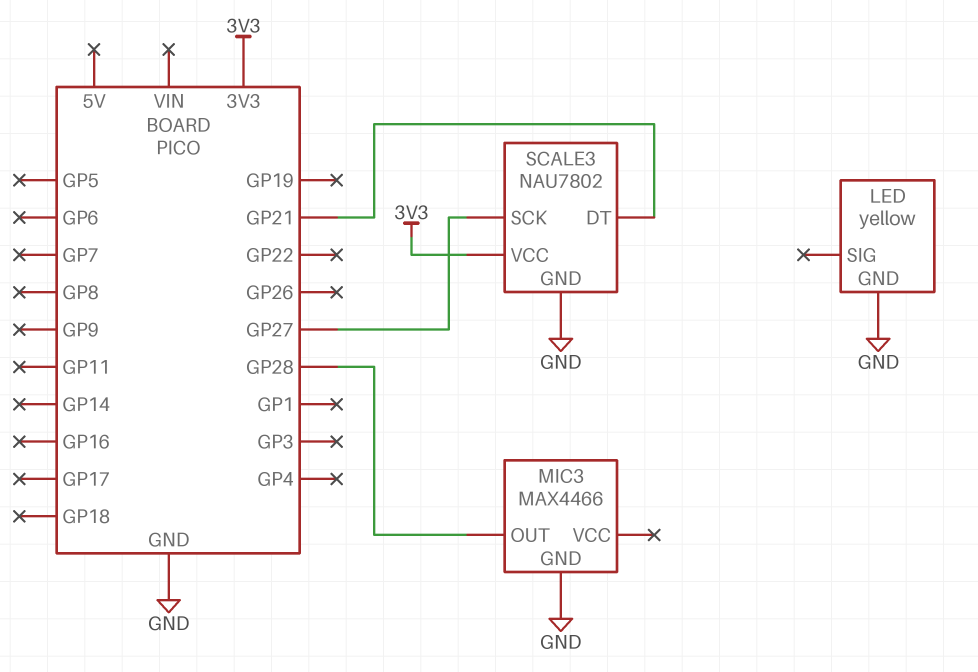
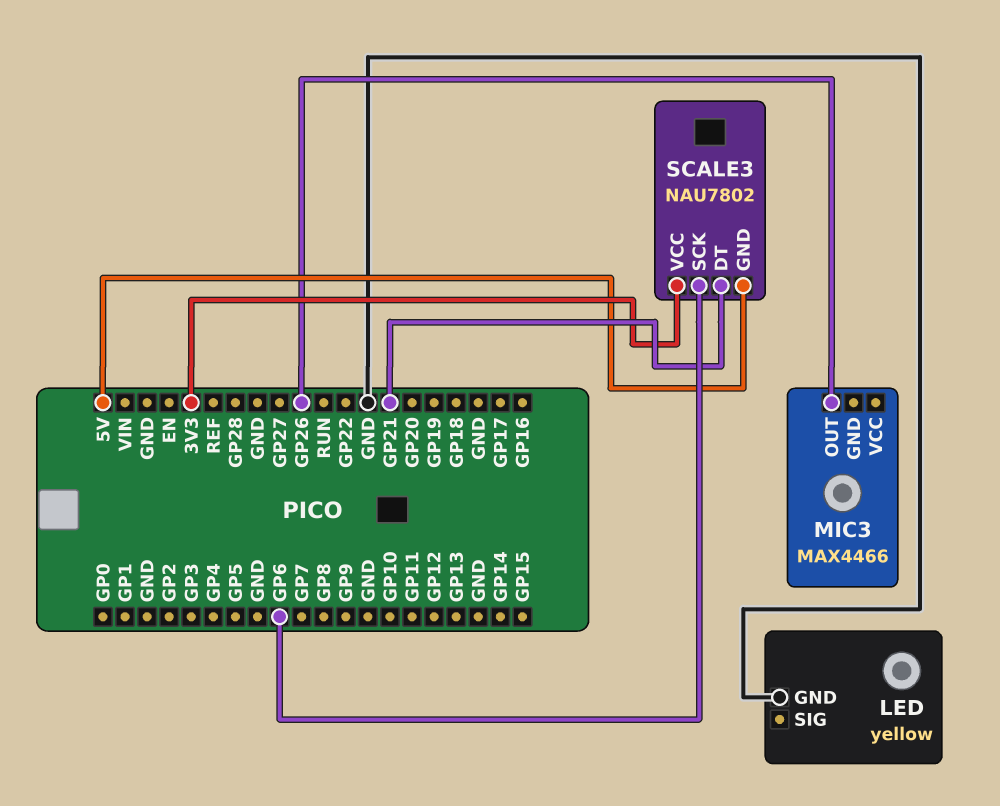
MIC3 pin GND: GND -> none
MIC3 pin OUT: GP28 -> GP26
SCALE3 pin GND: GND -> 5V
SCALE3 pin SCK: GP27 -> GP6

